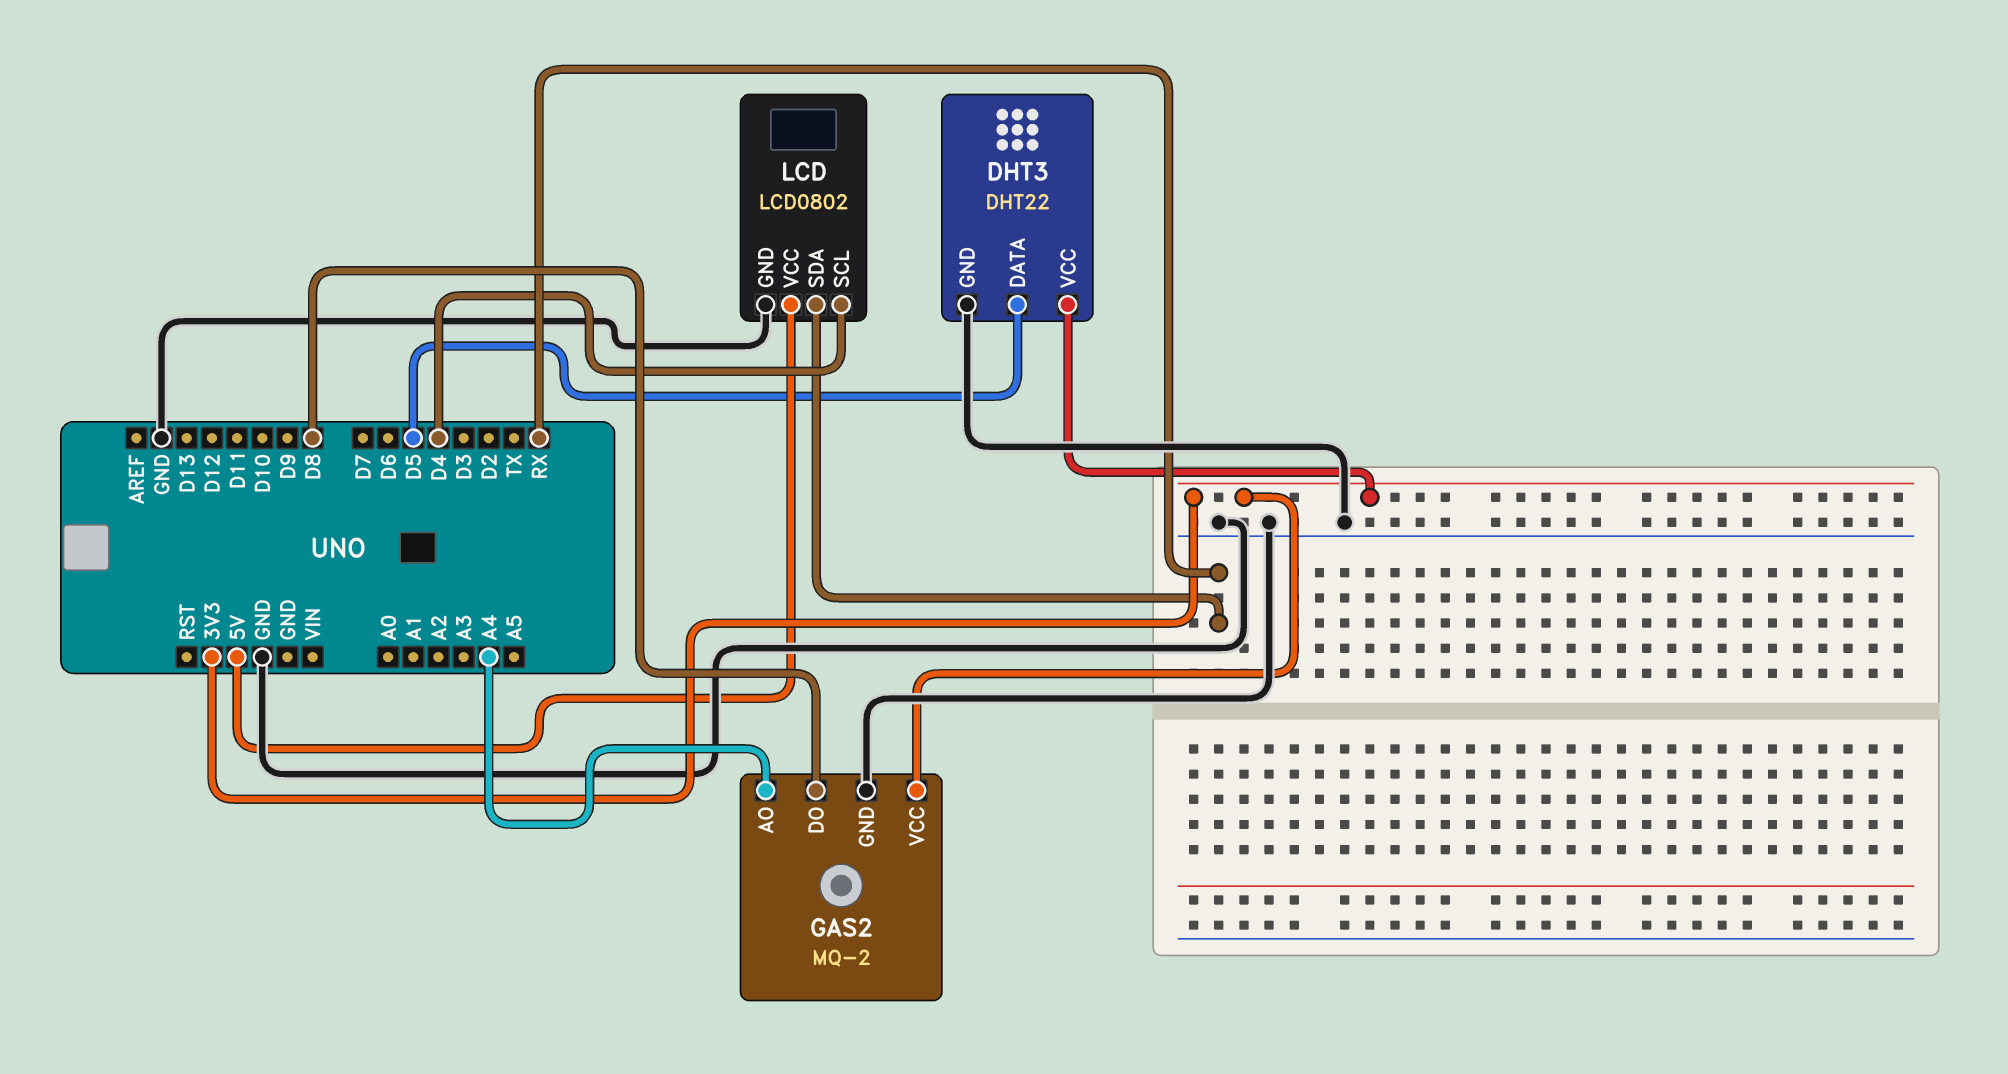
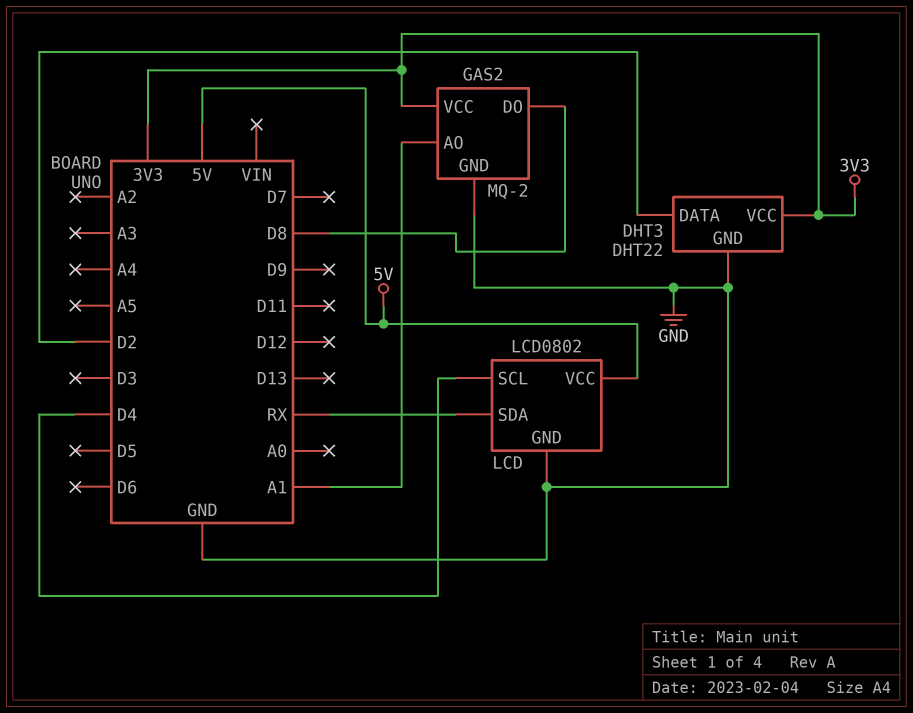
DHT3 pin DATA: D5 -> D2
GAS2 pin AO: A4 -> A1

